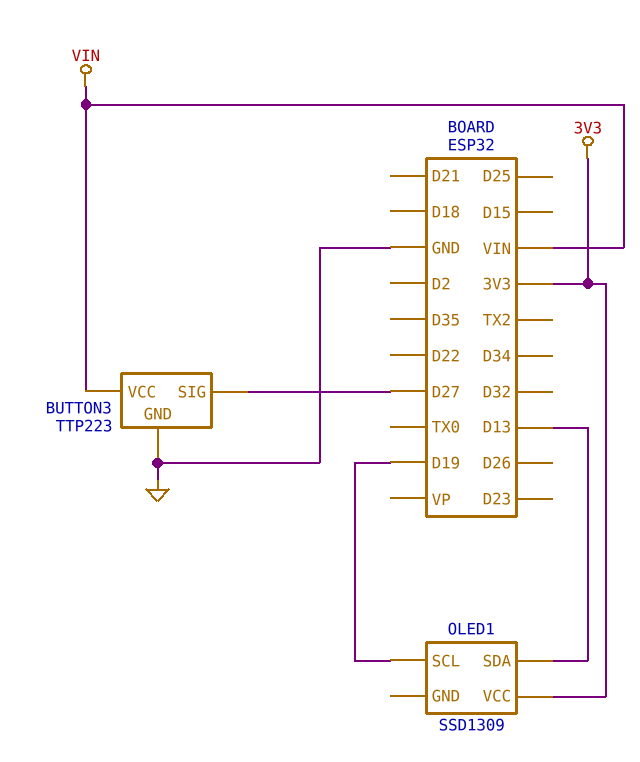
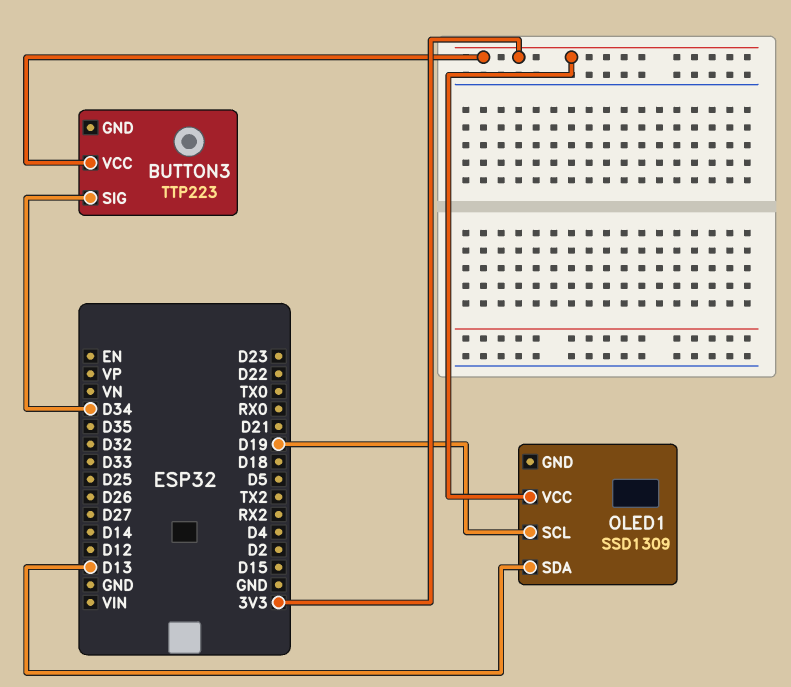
BUTTON3 pin GND: GND -> none
BUTTON3 pin SIG: D27 -> D34
BUTTON3 pin VCC: VIN -> 3V3

